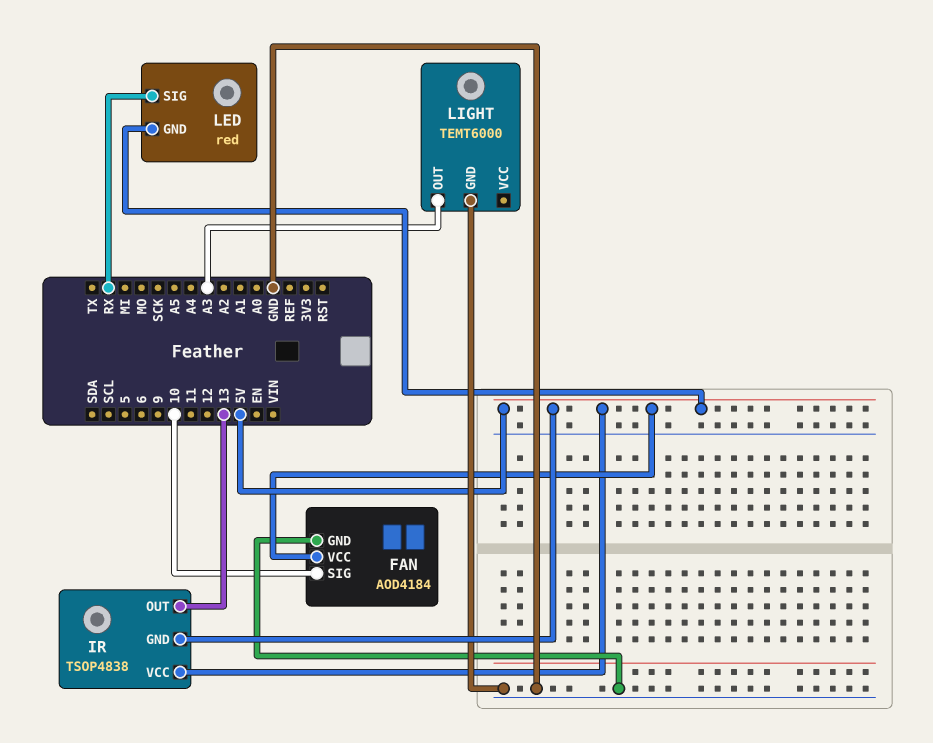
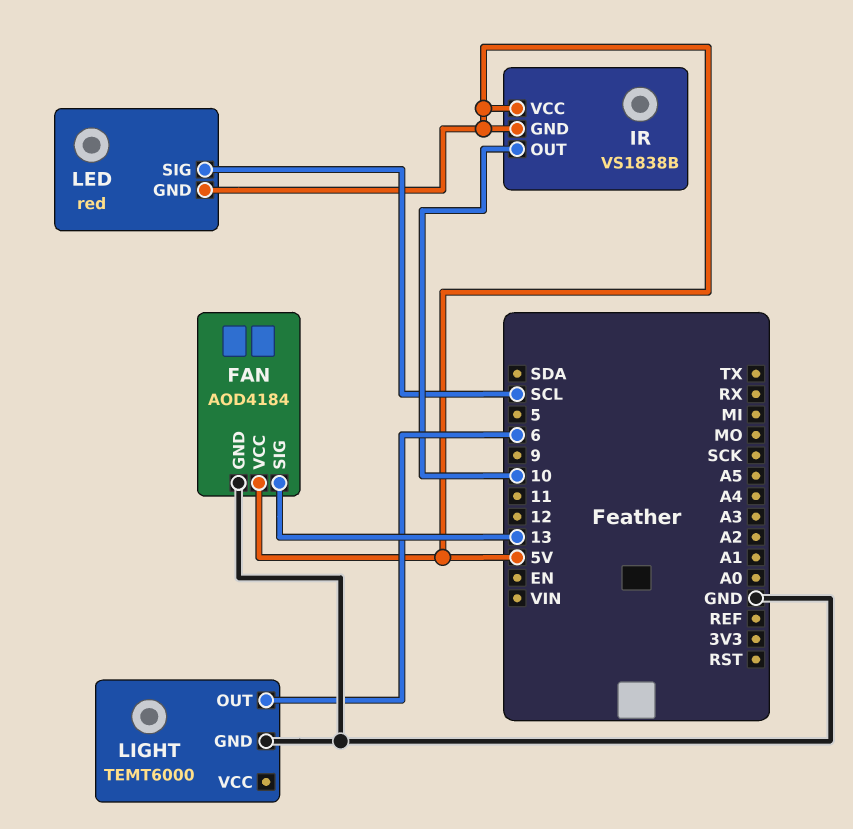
FAN pin SIG: 10 -> 13
IR: TSOP4838 -> VS1838B
IR pin OUT: 13 -> 10
LED pin SIG: RX -> SCL
LIGHT pin OUT: A3 -> 6

